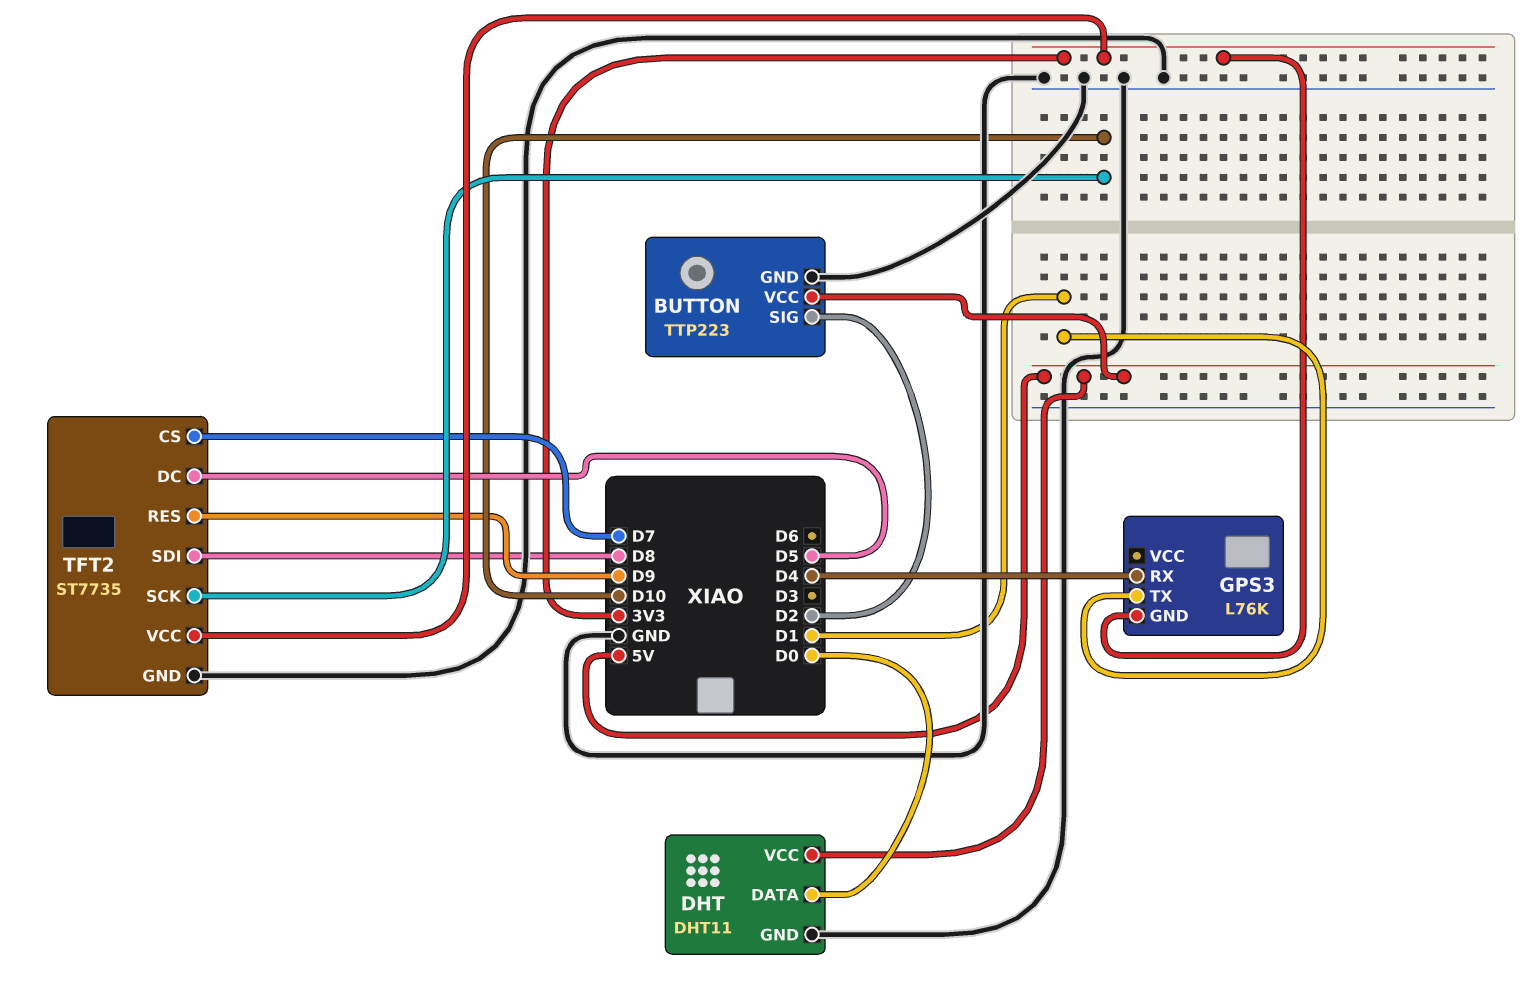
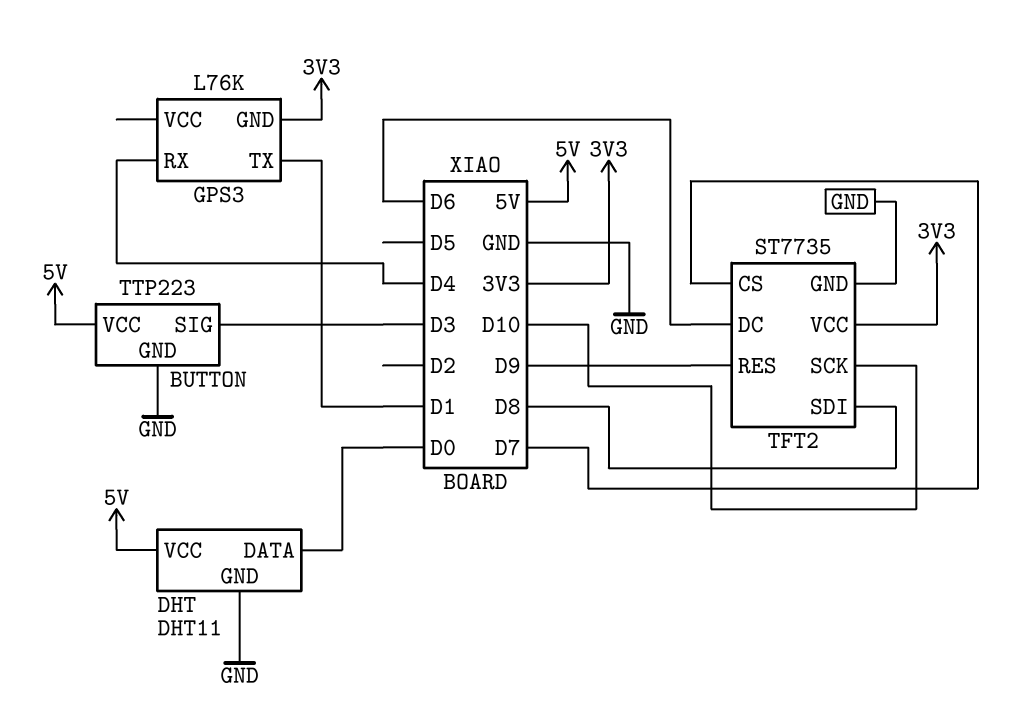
BUTTON pin SIG: D2 -> D3
TFT2 pin DC: D5 -> D6

